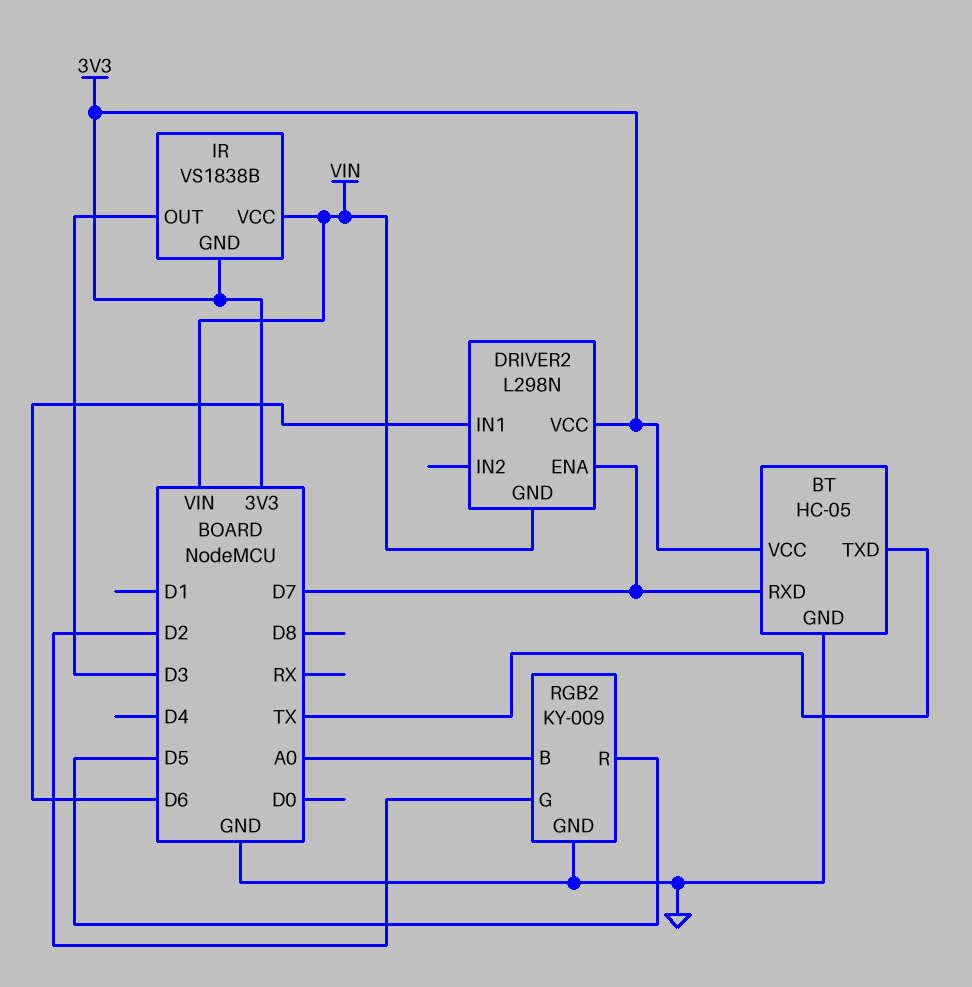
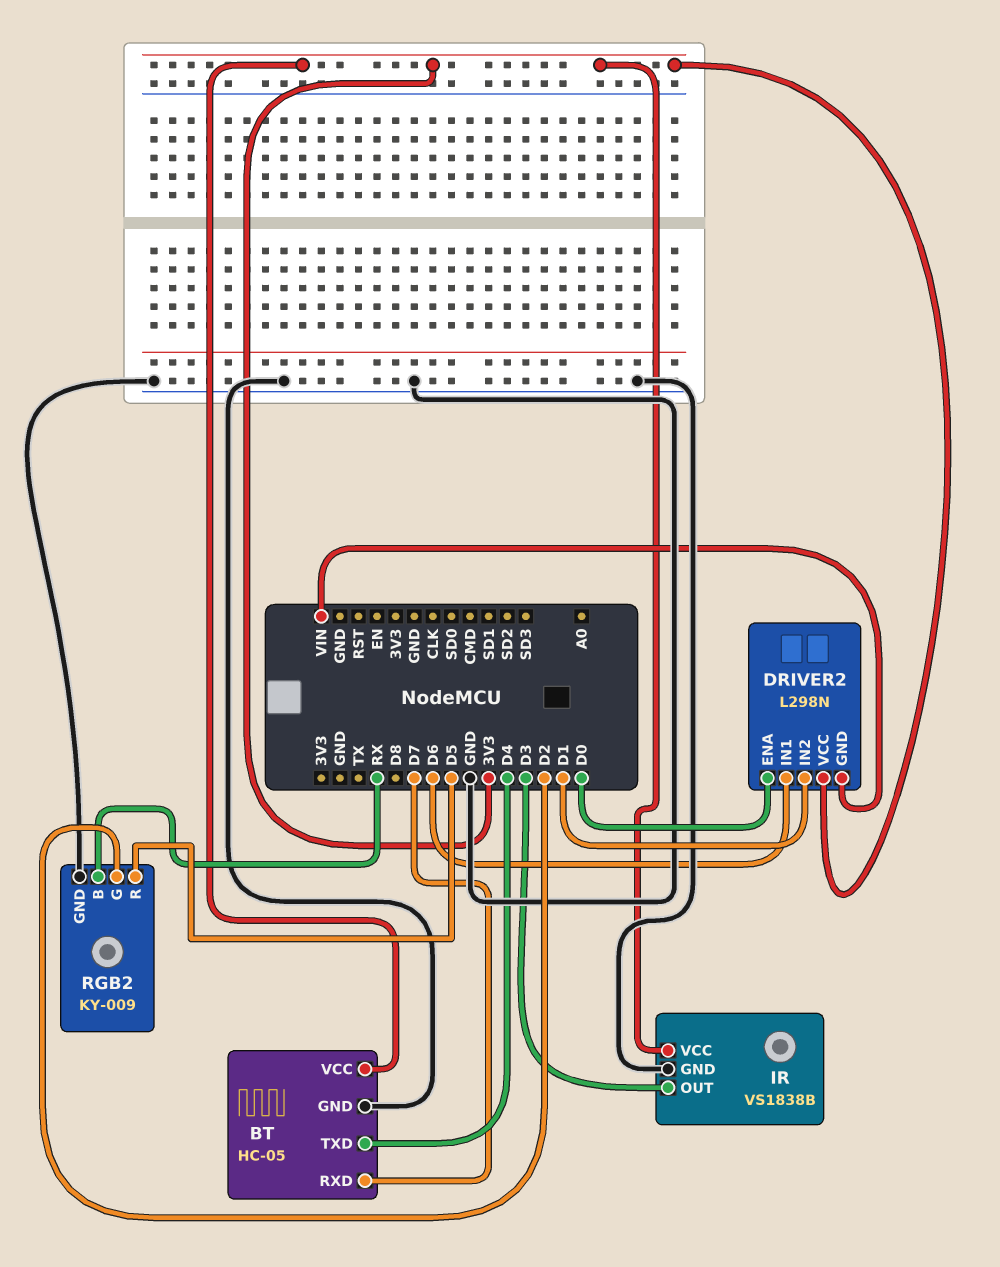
BT pin TXD: TX -> D4
DRIVER2 pin ENA: D7 -> D0
DRIVER2 pin IN2: none -> D1
IR pin GND: 3V3 -> GND
IR pin VCC: VIN -> 3V3
RGB2 pin B: A0 -> RX

